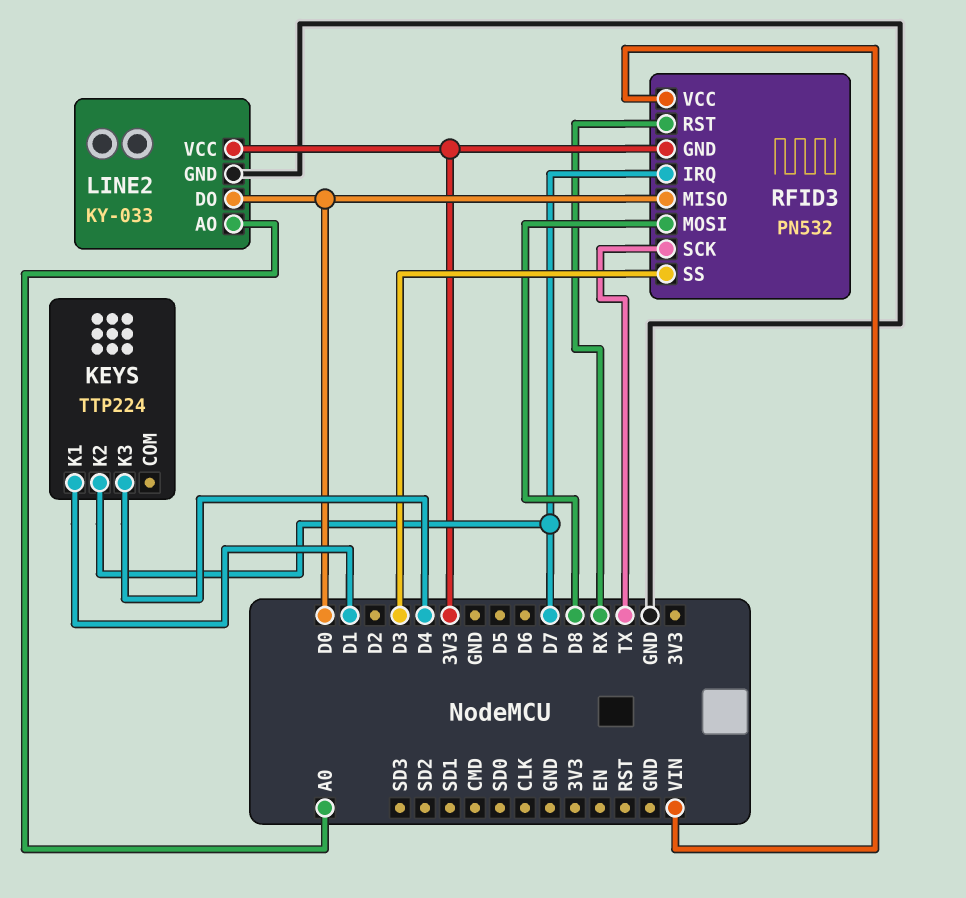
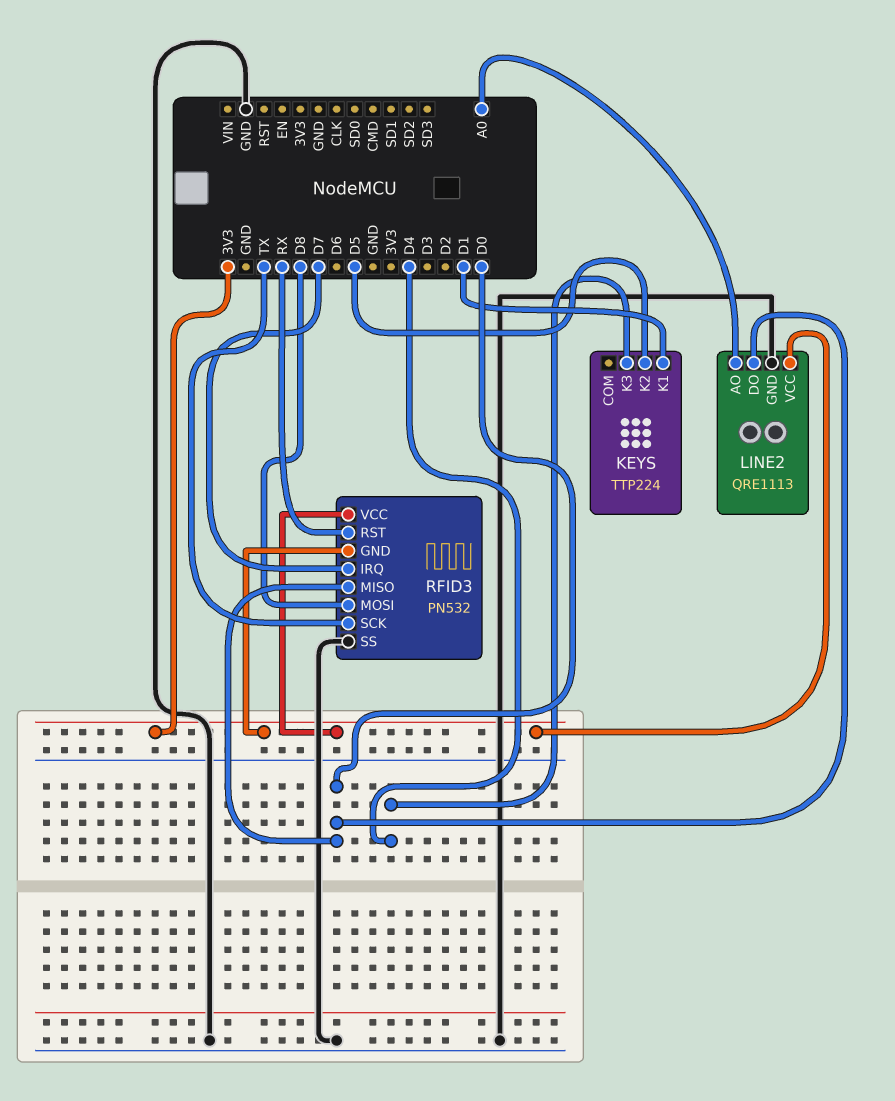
KEYS pin K2: D7 -> D5
LINE2: KY-033 -> QRE1113
RFID3 pin SS: D3 -> GND
RFID3 pin VCC: VIN -> 3V3

